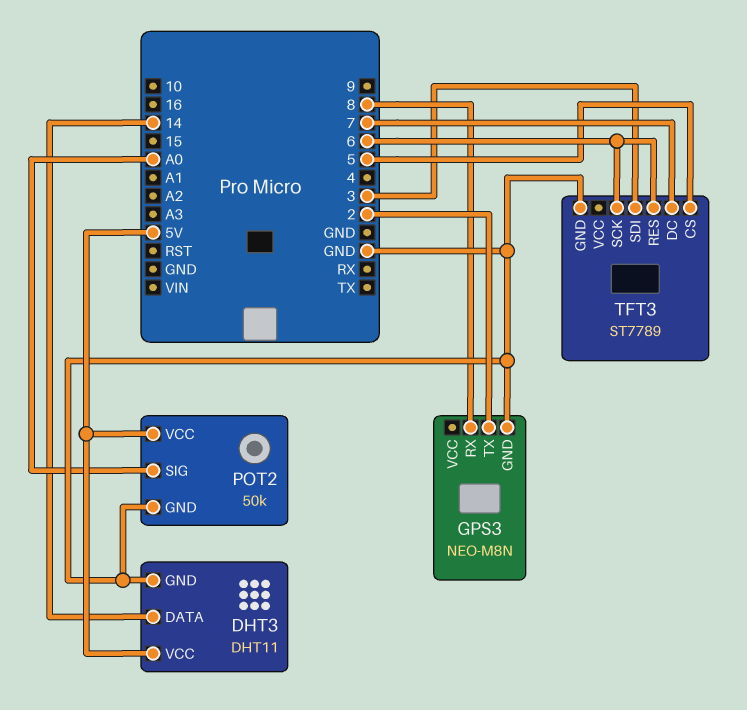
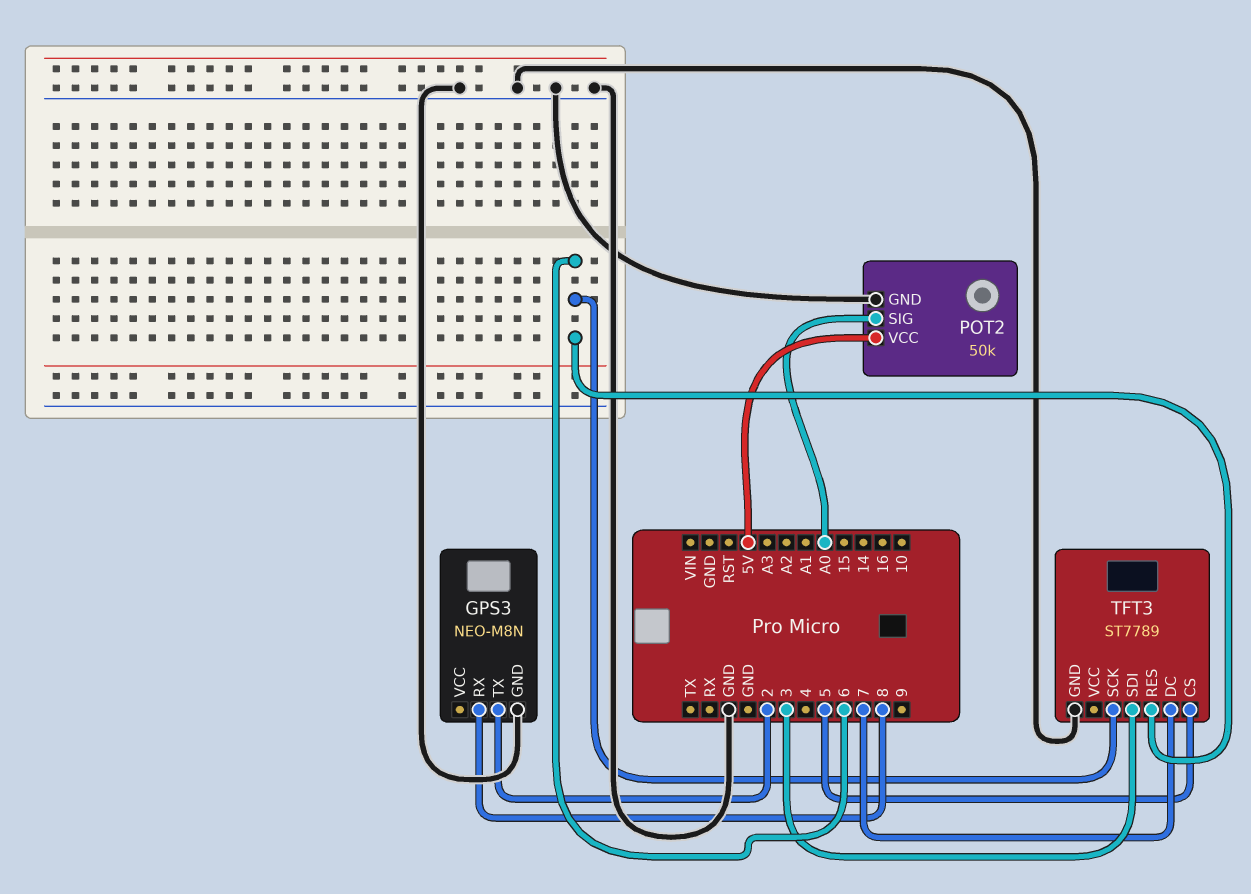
DHT3: DHT11 -> none
DHT3 pin DATA: 14 -> none
DHT3 pin GND: GND -> none
DHT3 pin VCC: 5V -> none

